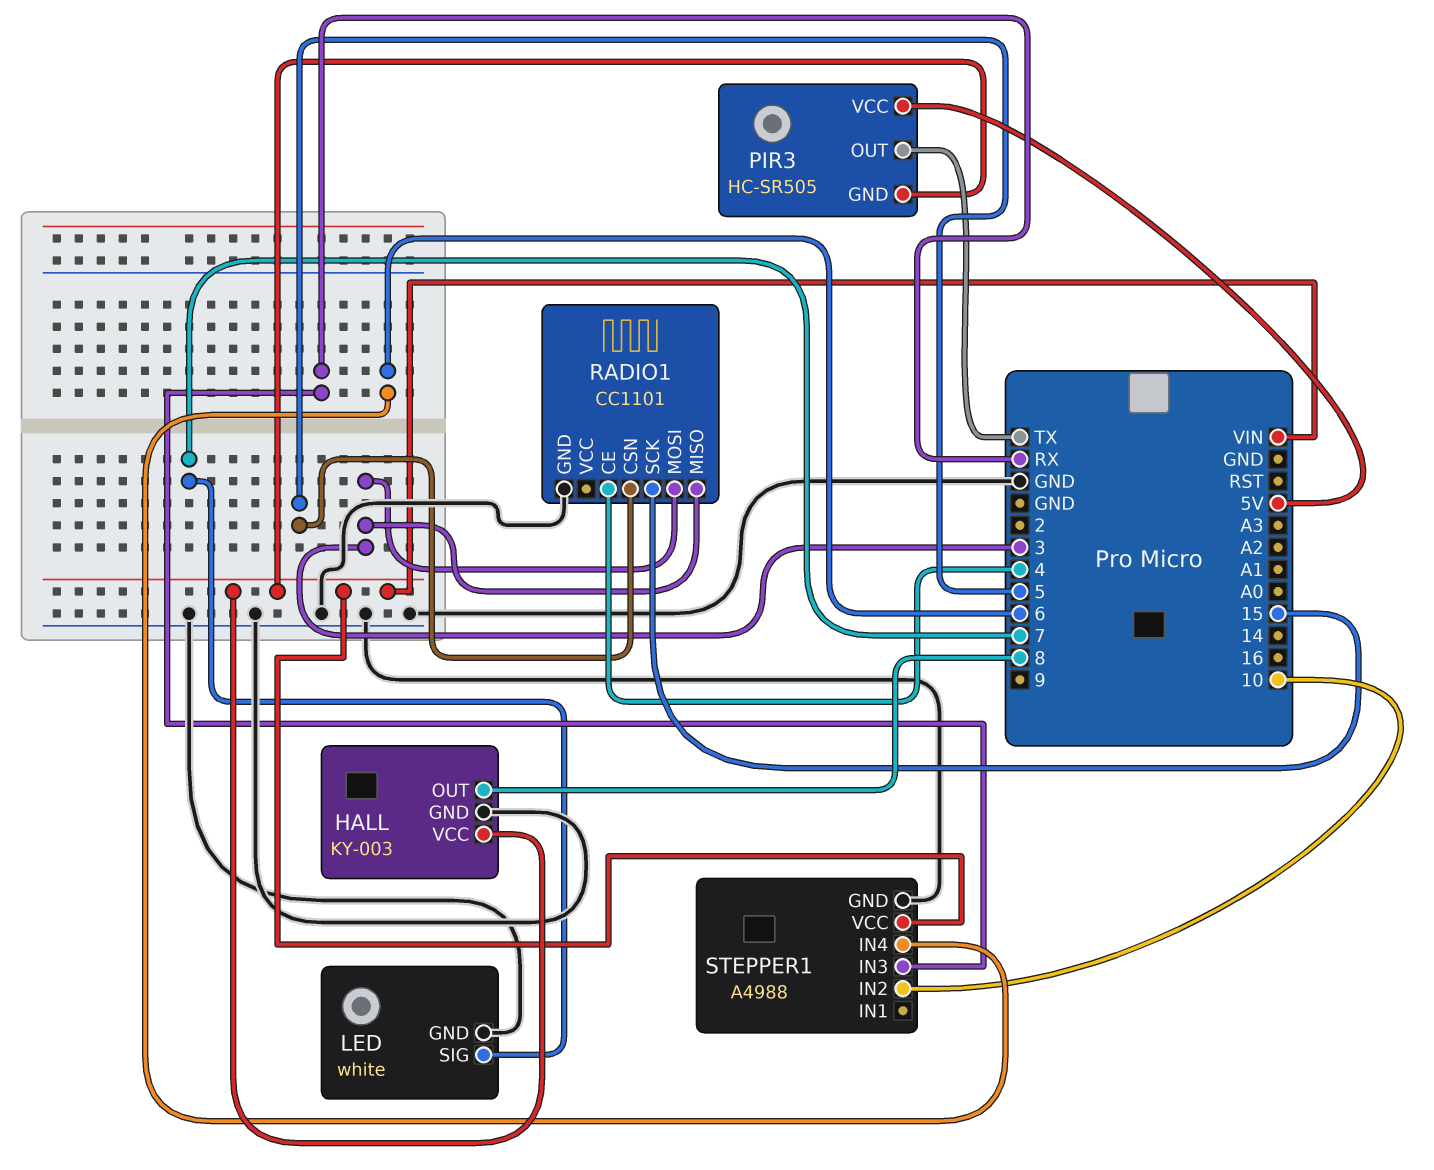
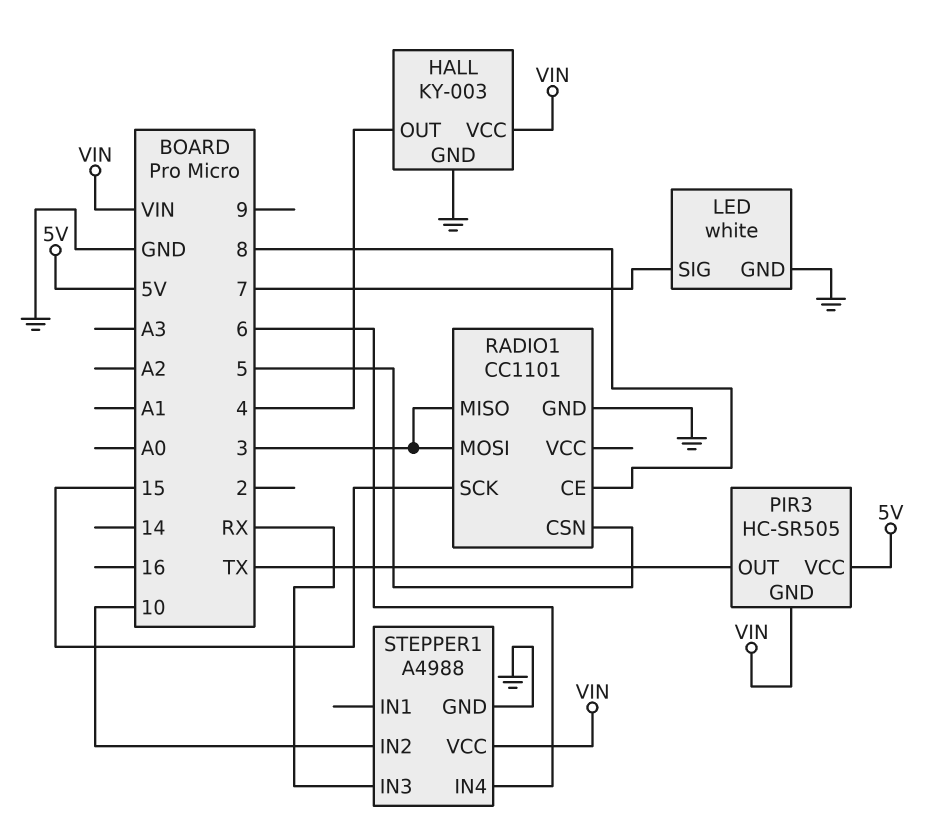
HALL pin OUT: 8 -> 4
RADIO1 pin CE: 4 -> 8

